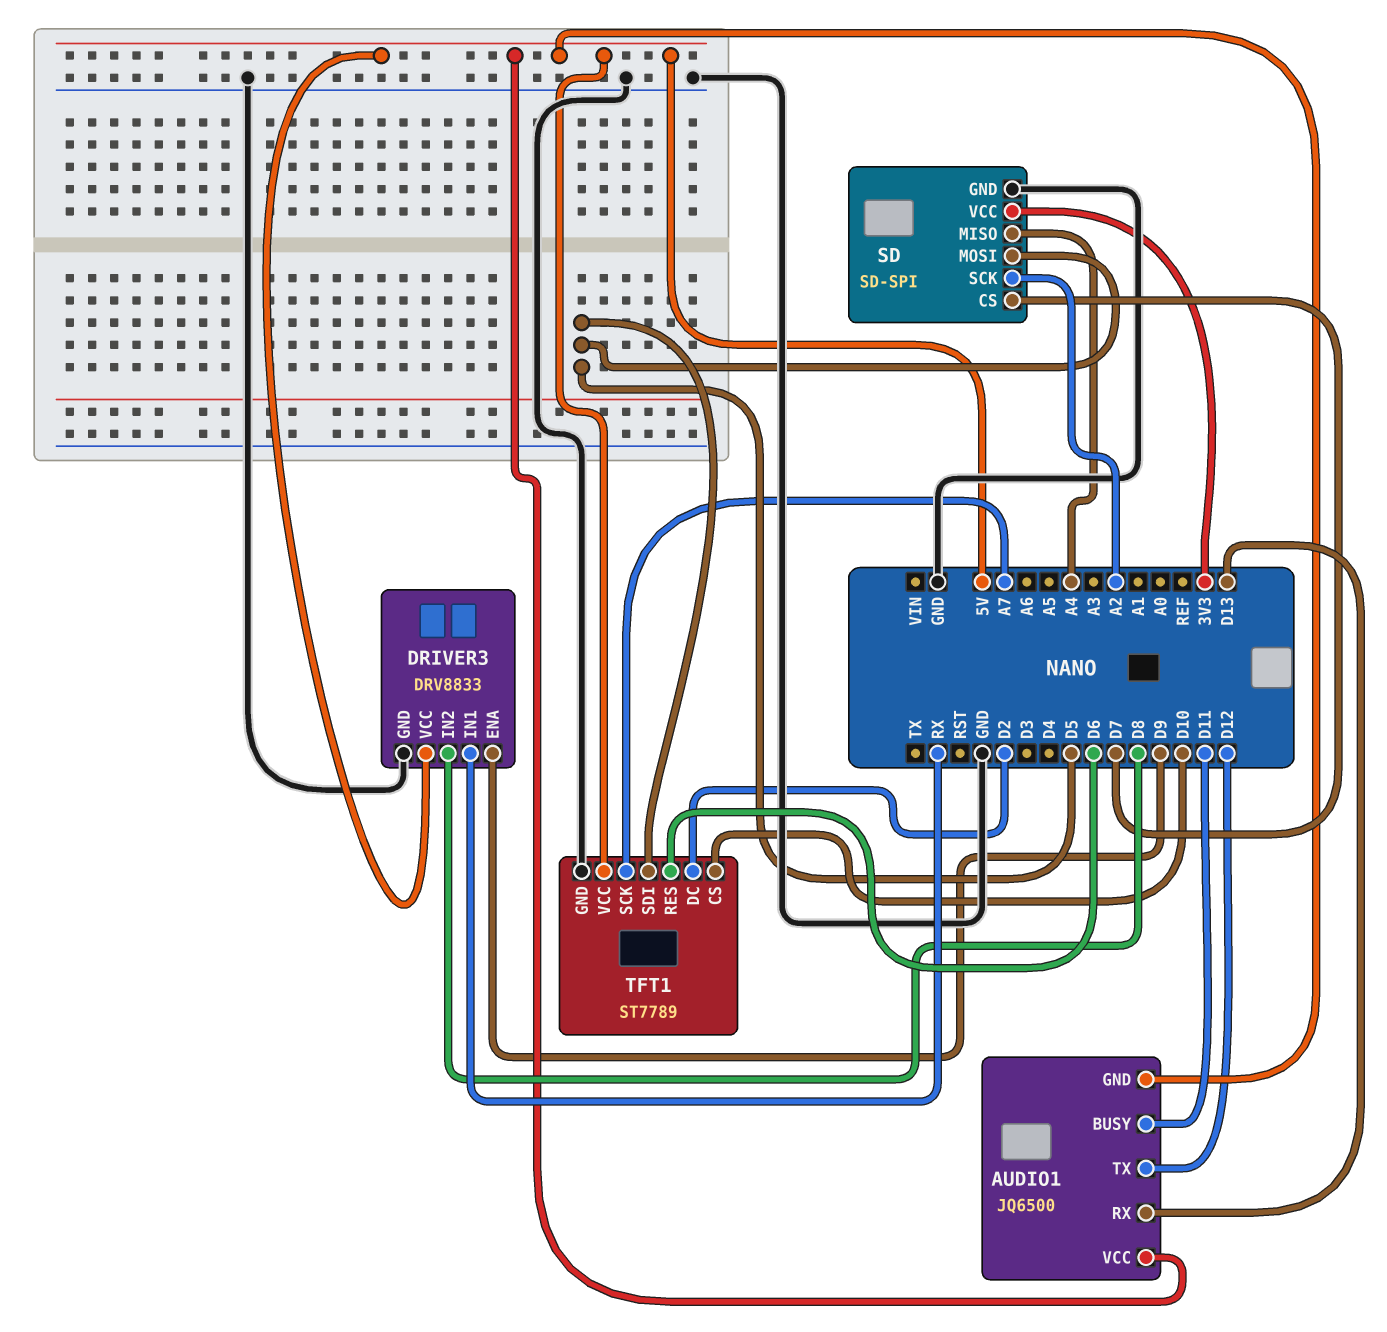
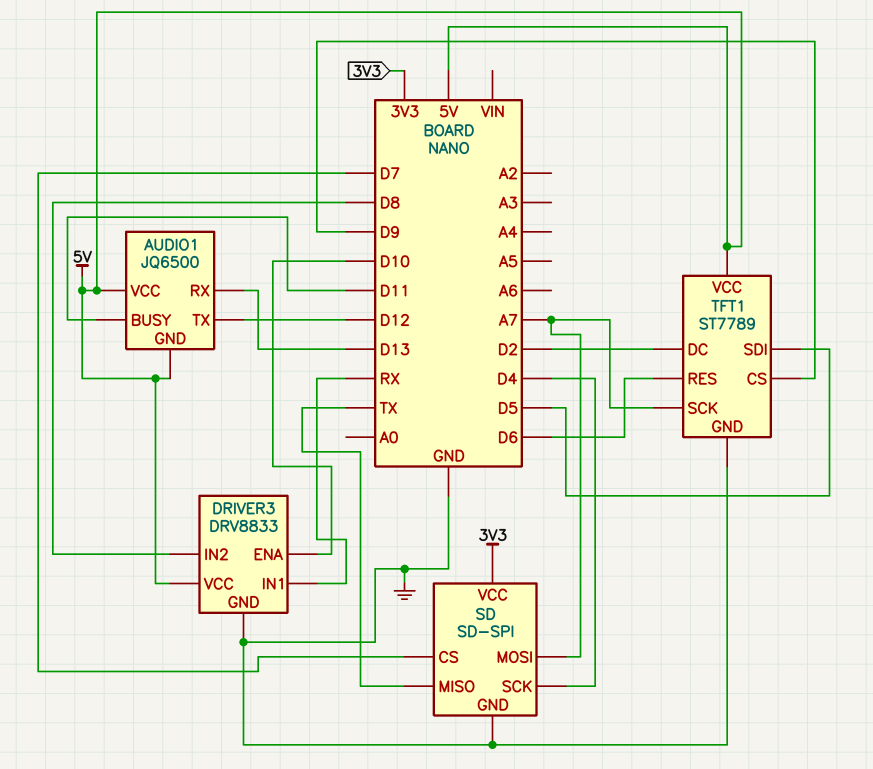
DRIVER3 pin ENA: D9 -> D10
SD pin MISO: A4 -> TX
SD pin MOSI: D5 -> A7
SD pin SCK: A2 -> D4
TFT1 pin CS: D10 -> D9

